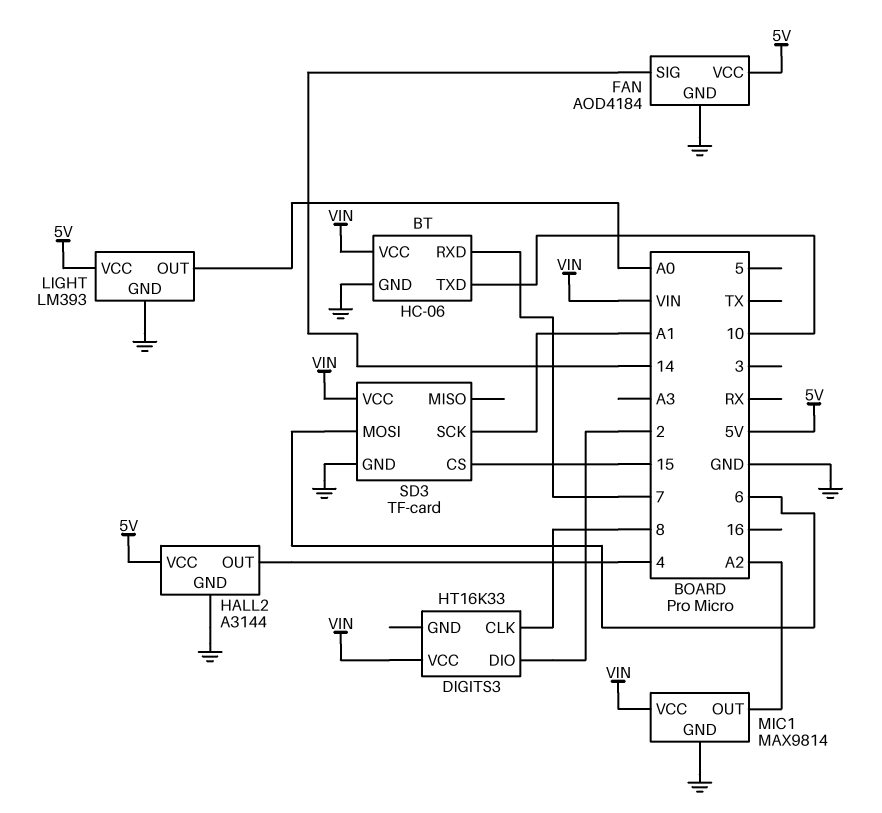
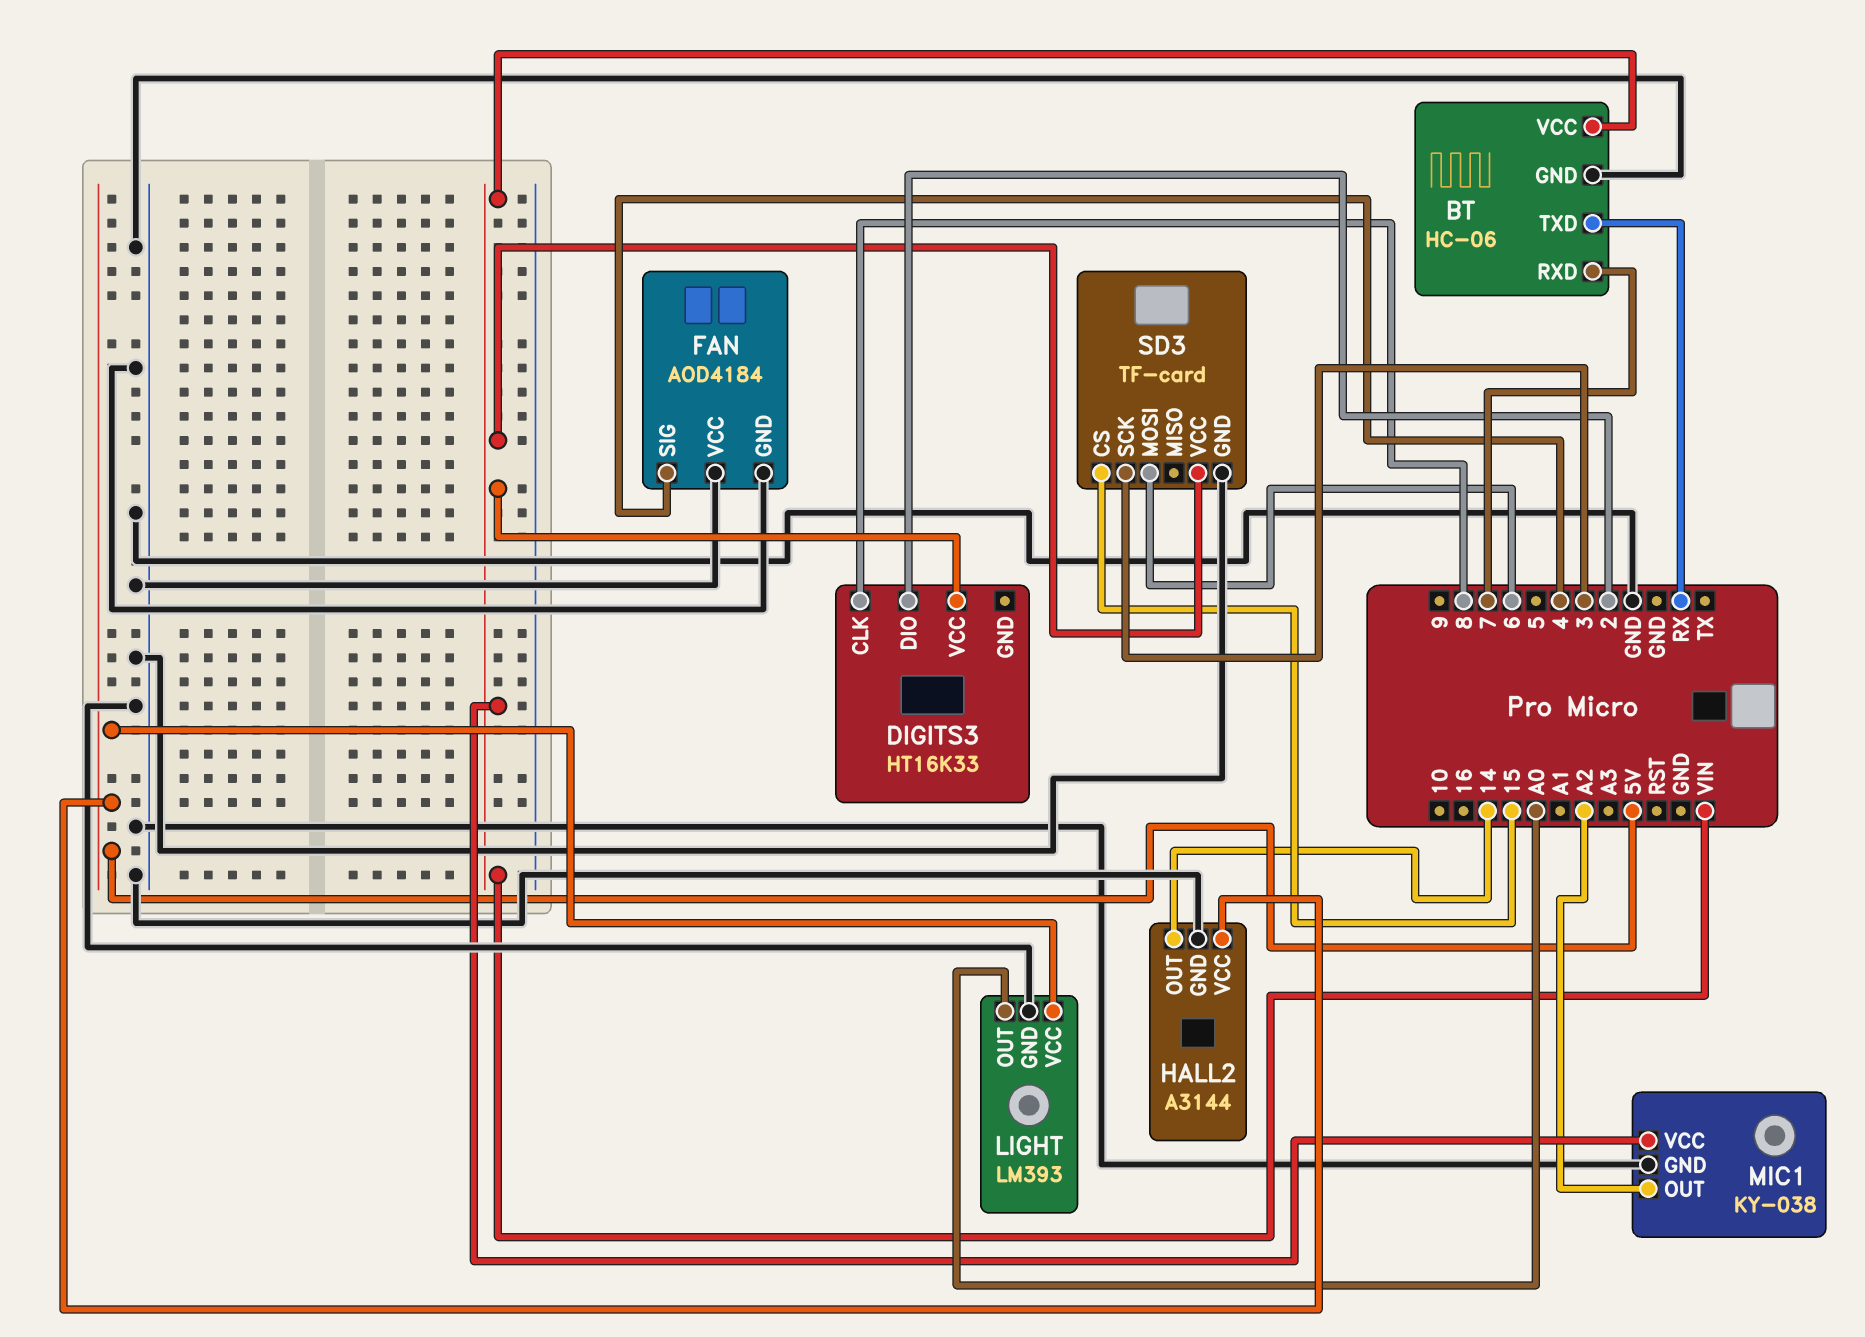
BT pin TXD: 10 -> RX
FAN pin SIG: 14 -> 4
FAN pin VCC: 5V -> GND
HALL2 pin OUT: 4 -> 14
MIC1: MAX9814 -> KY-038
SD3 pin SCK: A1 -> 3

